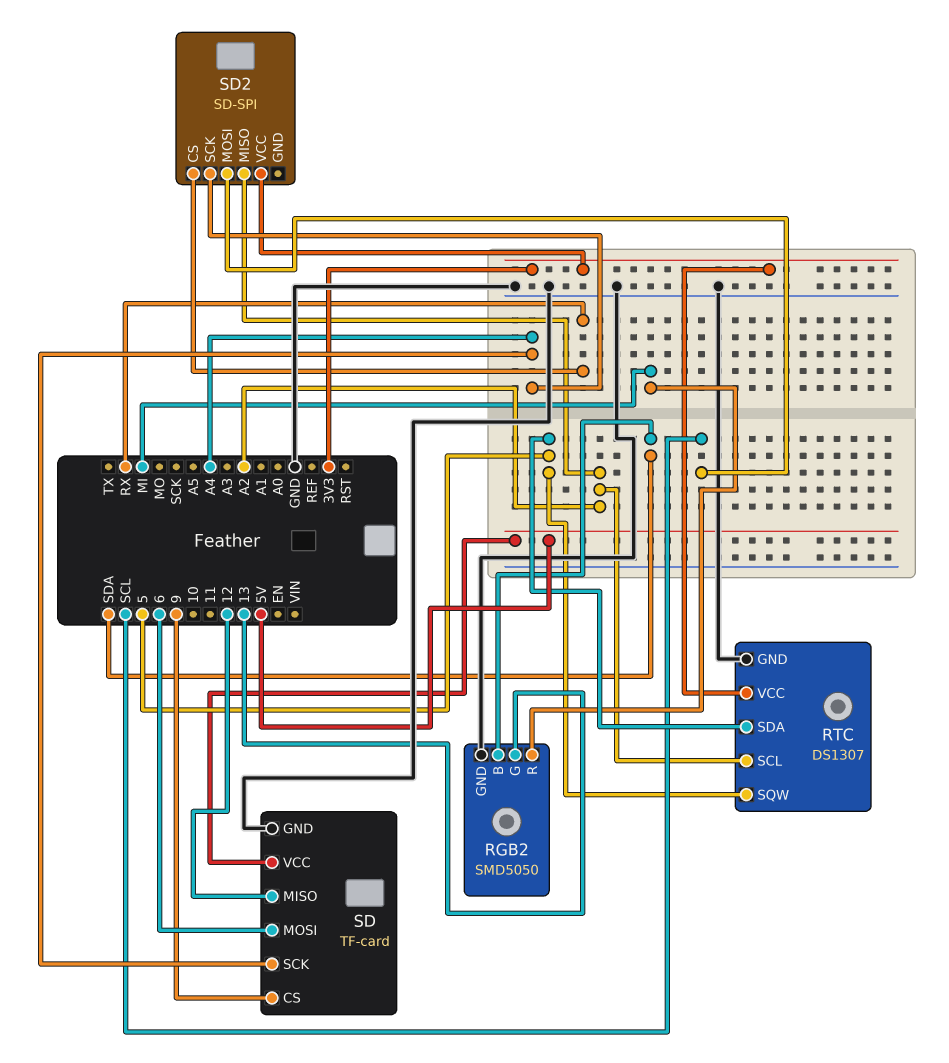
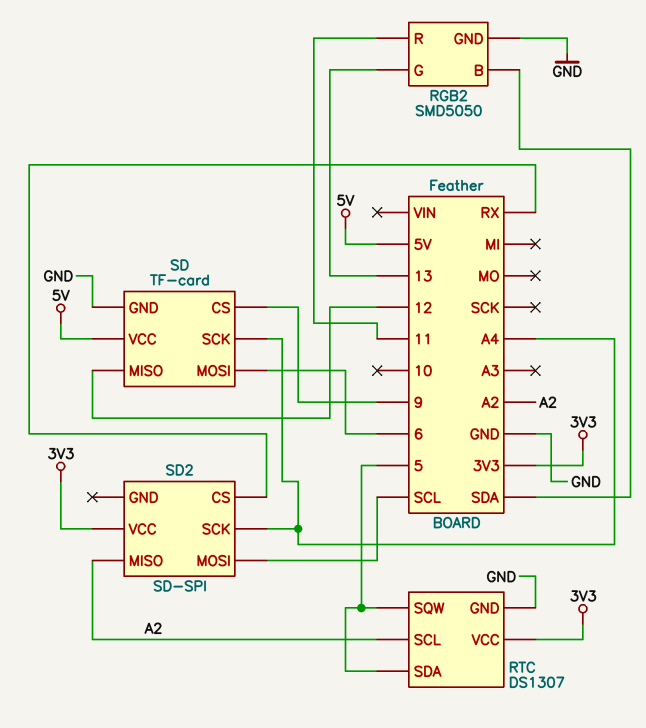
RGB2 pin R: MI -> 11

